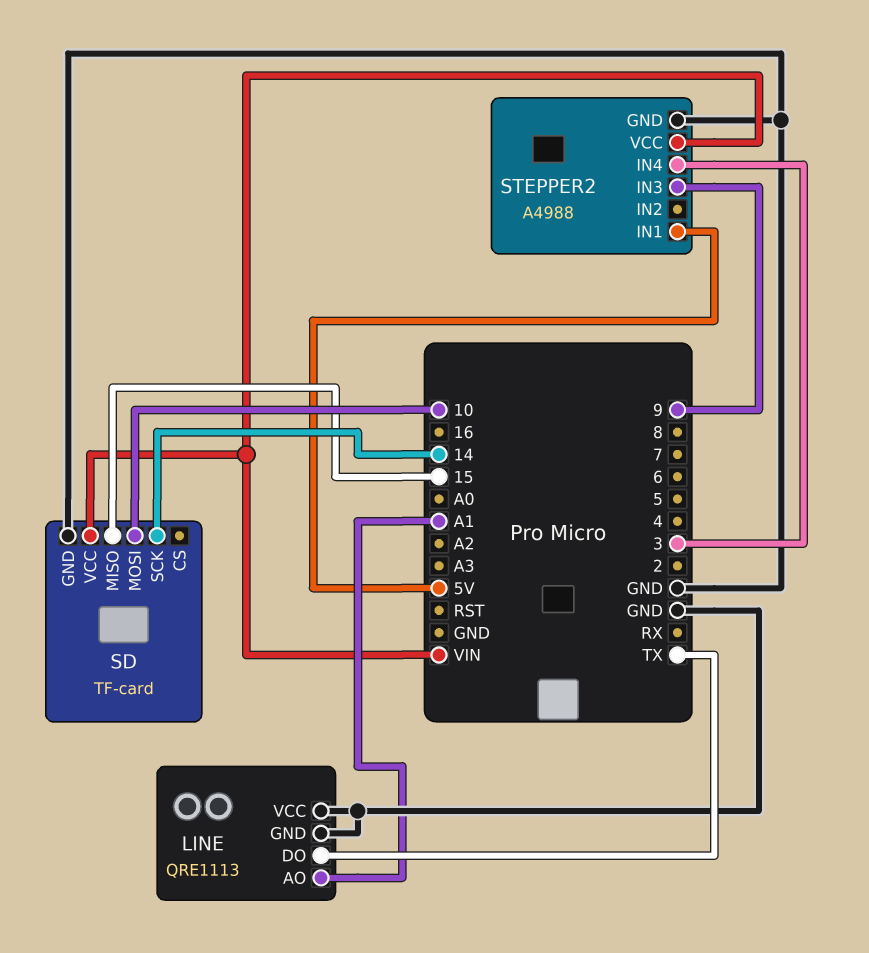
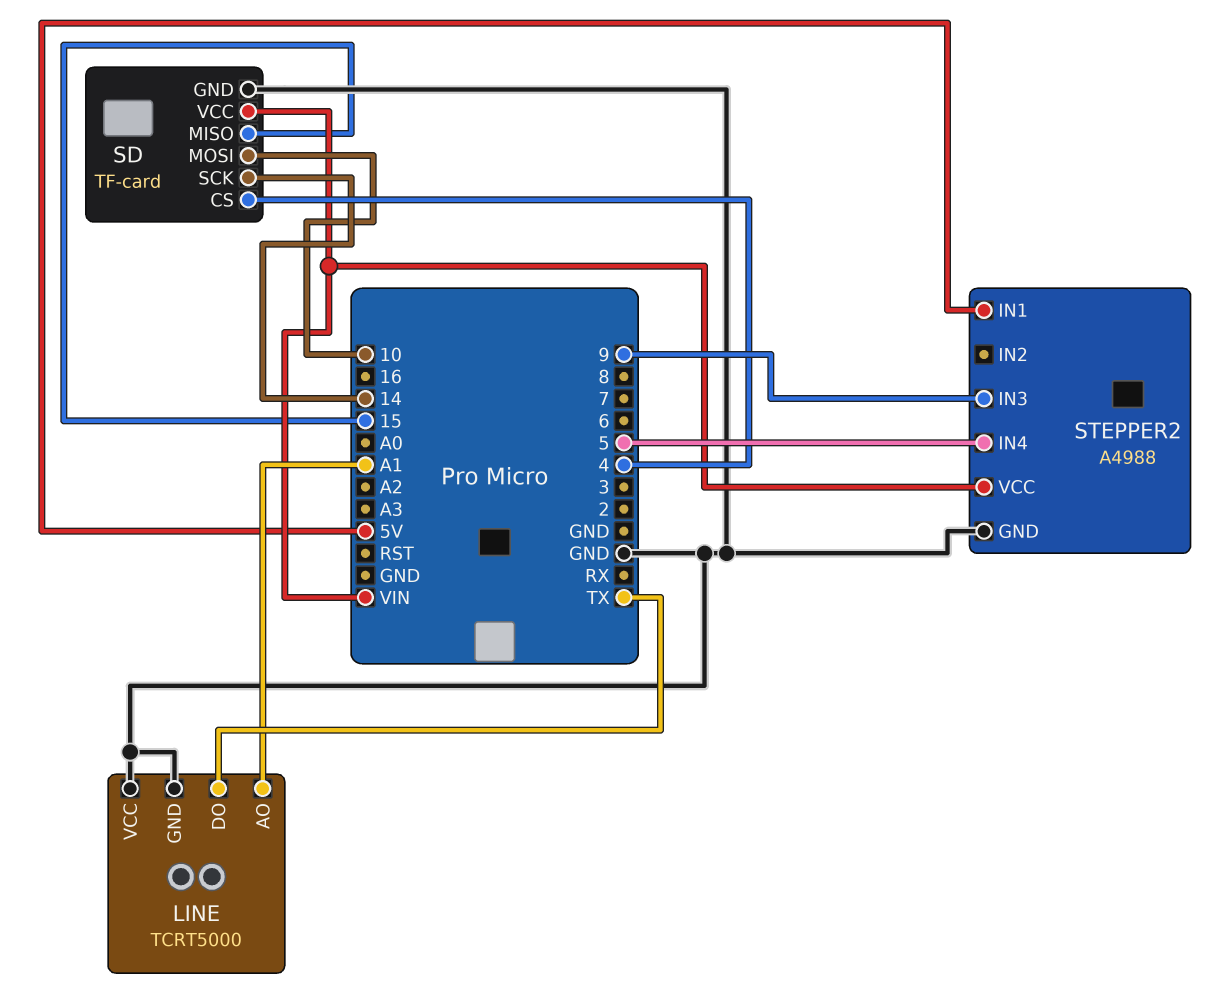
LINE: QRE1113 -> TCRT5000
SD pin CS: none -> 4
STEPPER2 pin IN4: 3 -> 5

